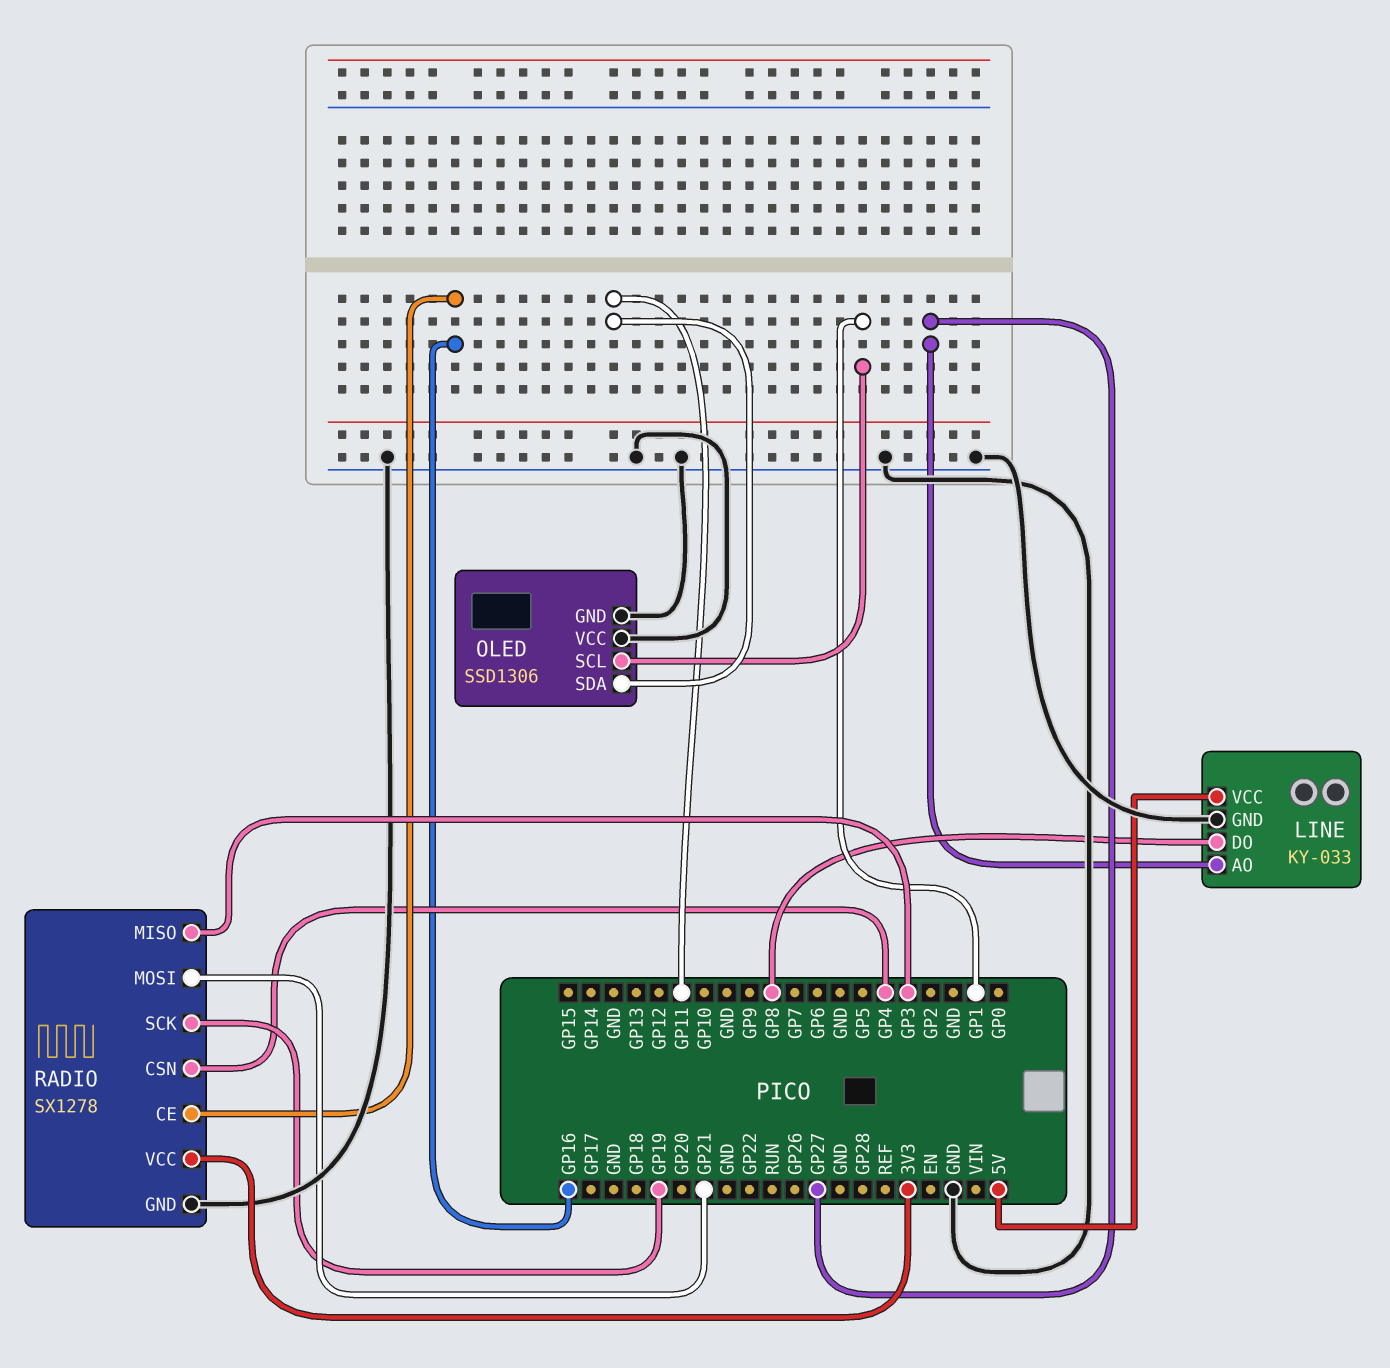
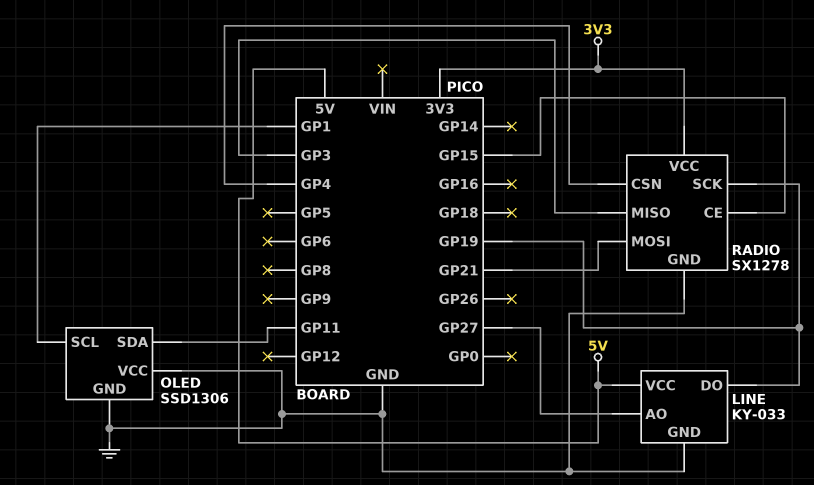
LINE pin DO: GP8 -> GP19
RADIO pin CE: GP16 -> GP15

